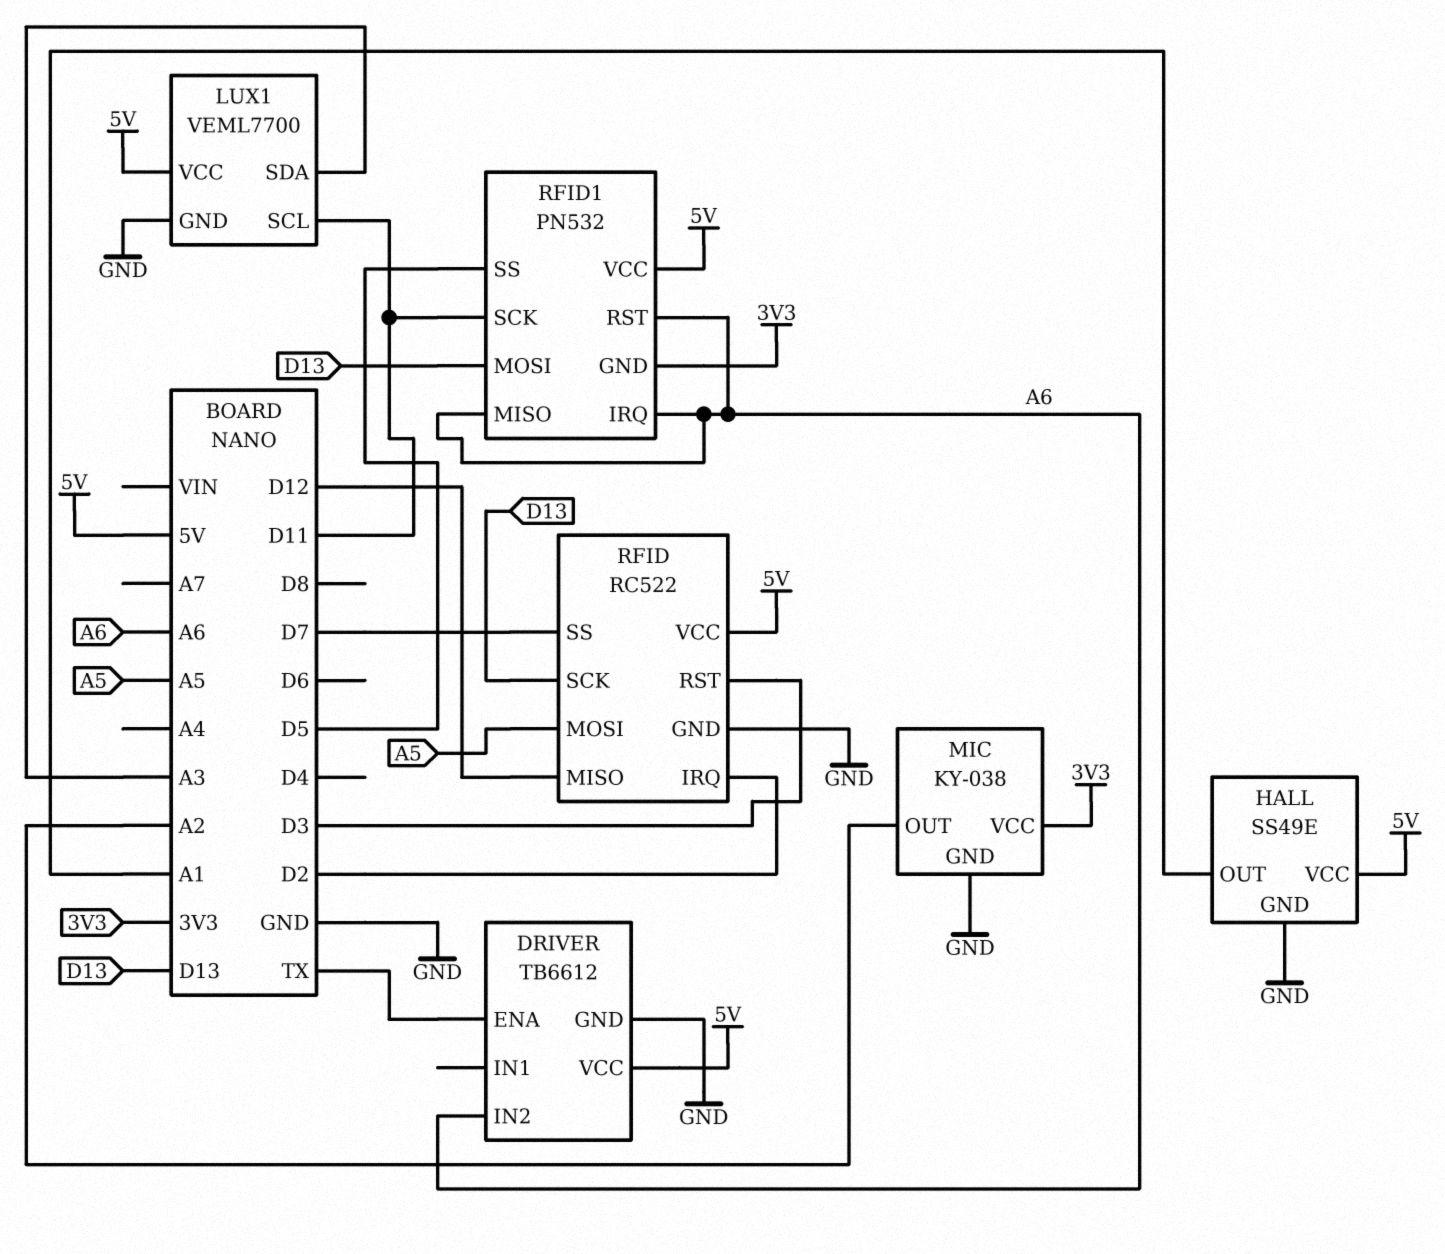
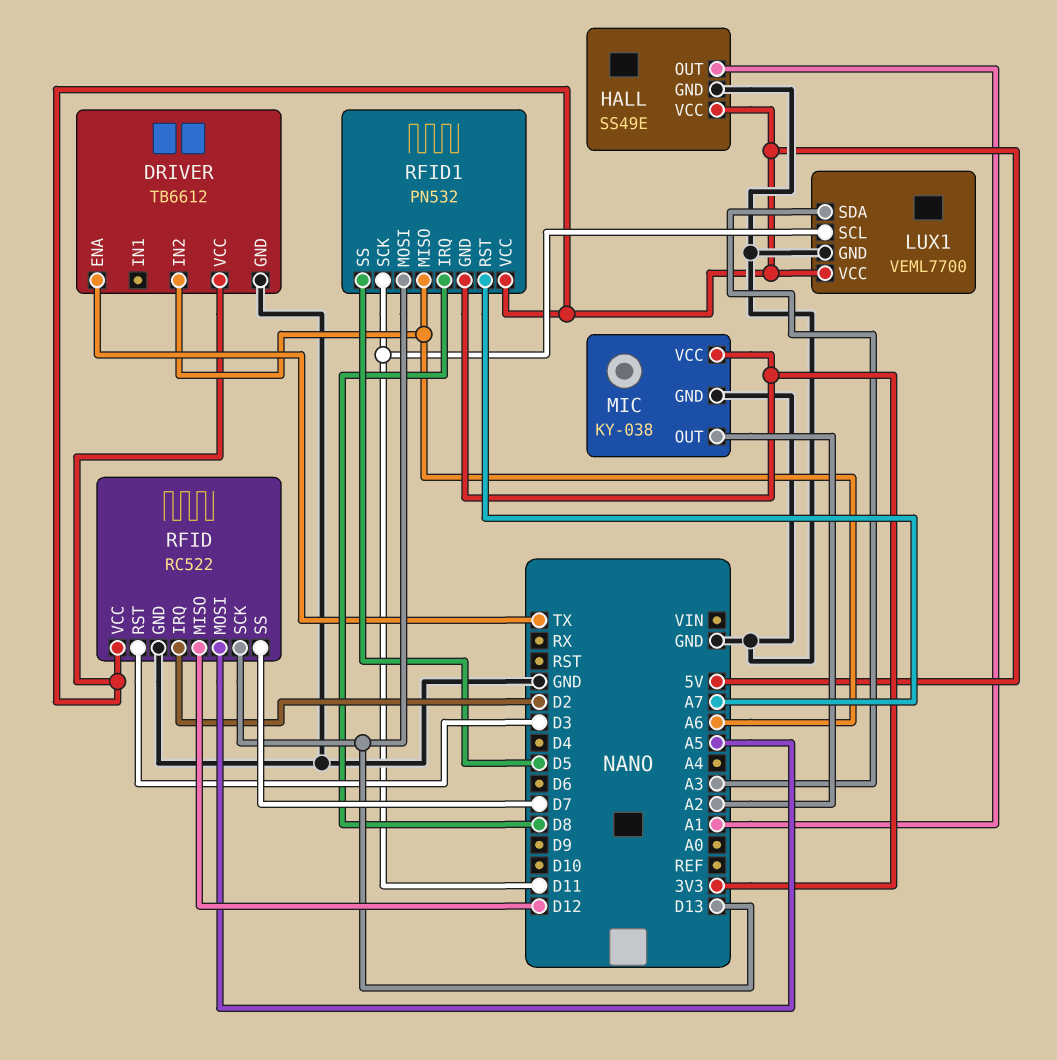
RFID1 pin IRQ: A6 -> D8
RFID1 pin RST: A6 -> A7

